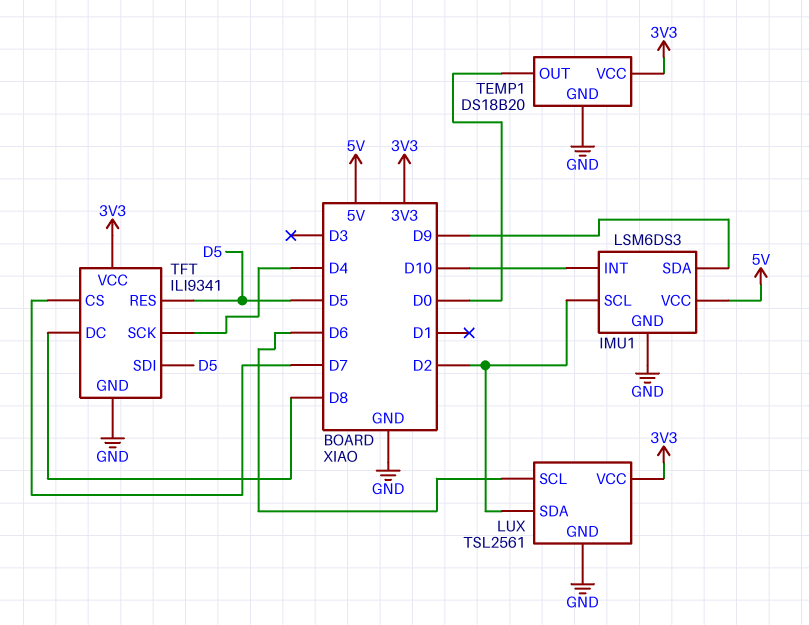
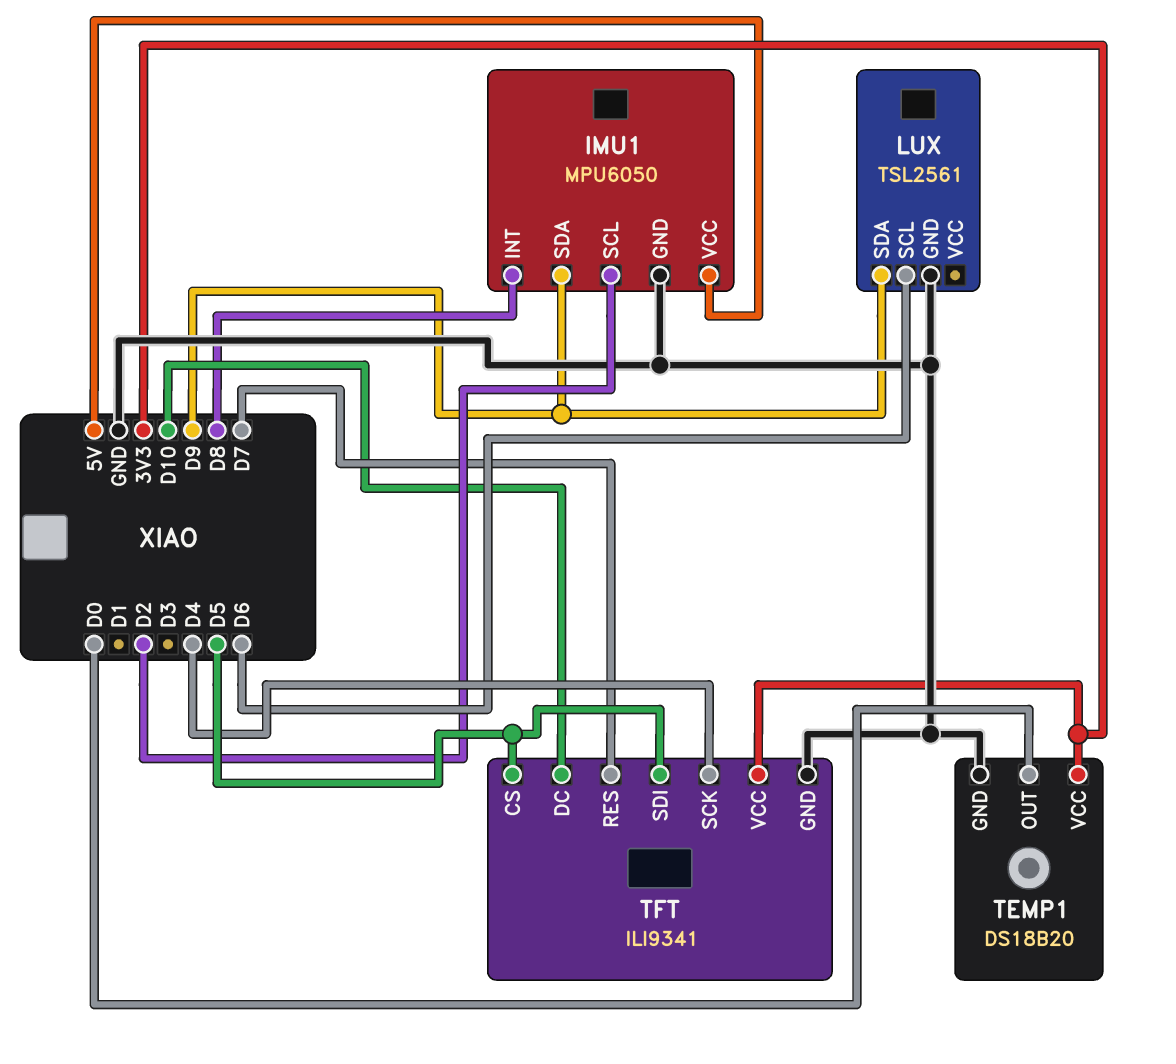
IMU1: LSM6DS3 -> MPU6050
IMU1 pin INT: D10 -> D8
LUX pin SDA: D2 -> D9
LUX pin VCC: 3V3 -> none
TFT pin CS: D7 -> D5
TFT pin DC: D8 -> D10
TFT pin RES: D5 -> D7

